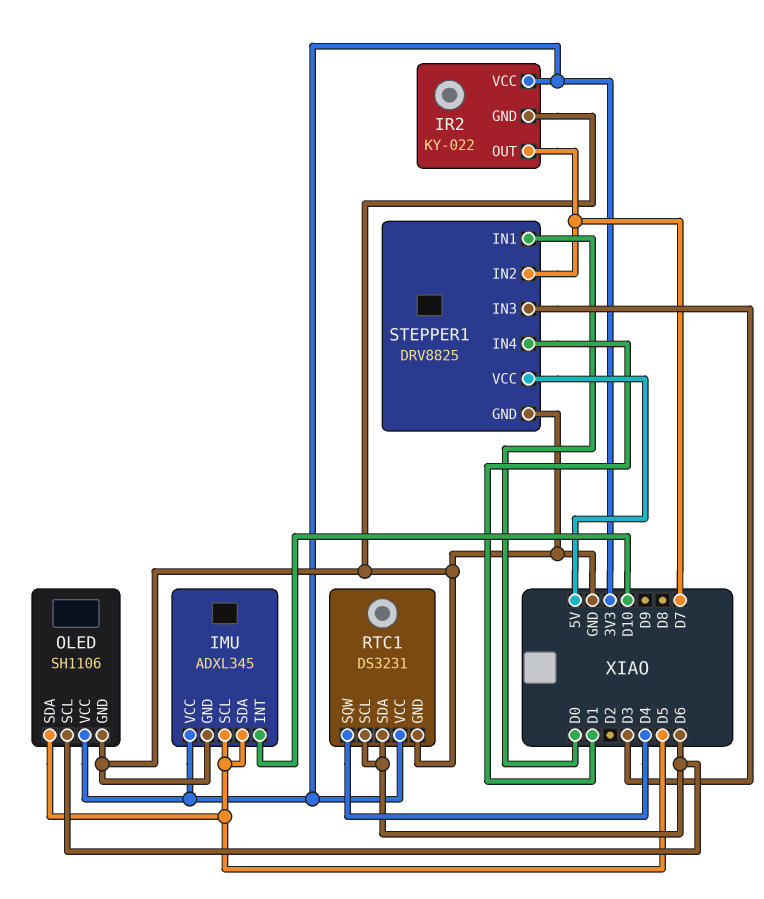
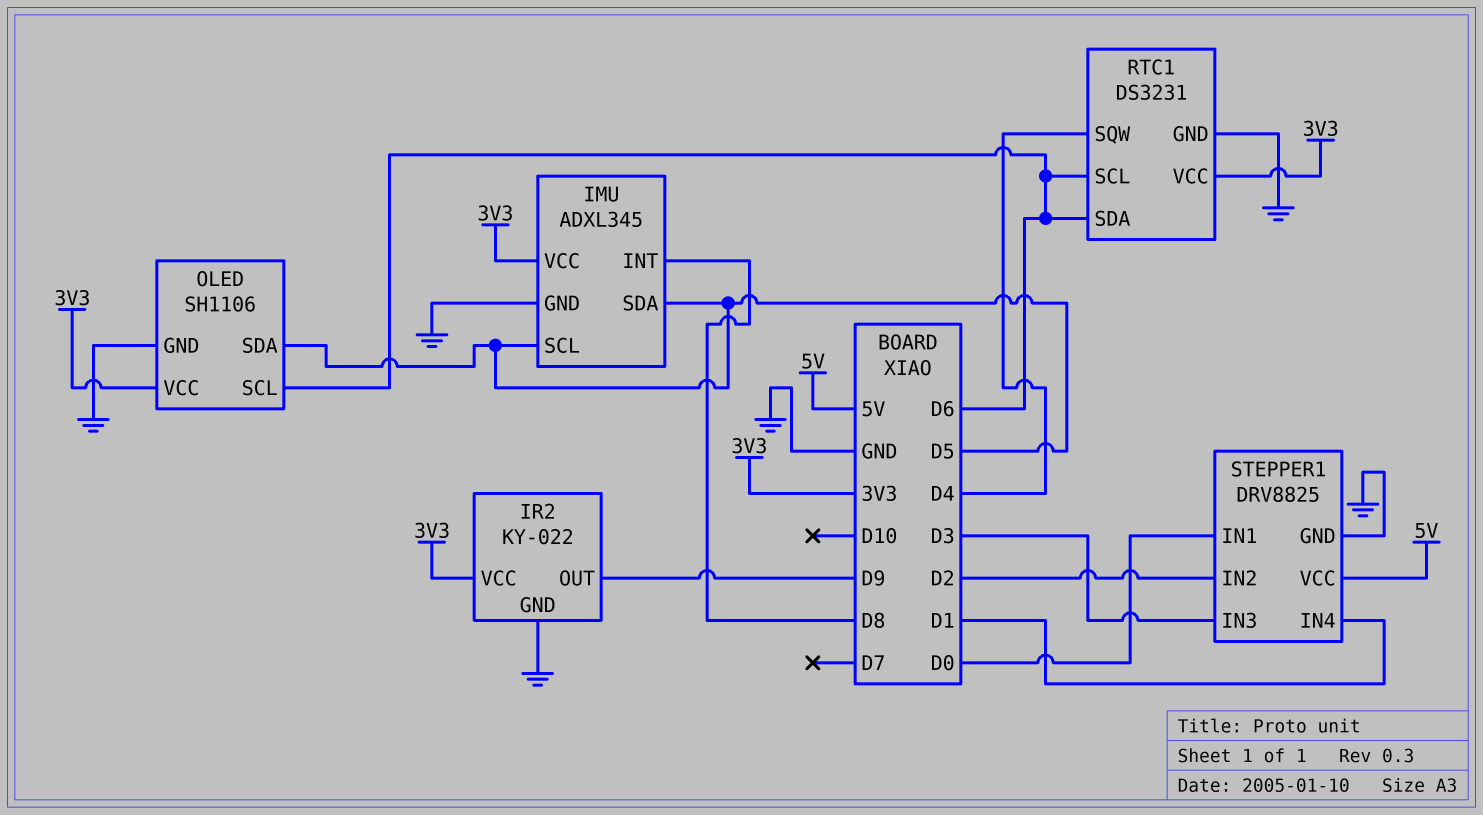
IMU pin INT: D10 -> D8
IR2 pin OUT: D7 -> D9
STEPPER1 pin IN2: D7 -> D2

